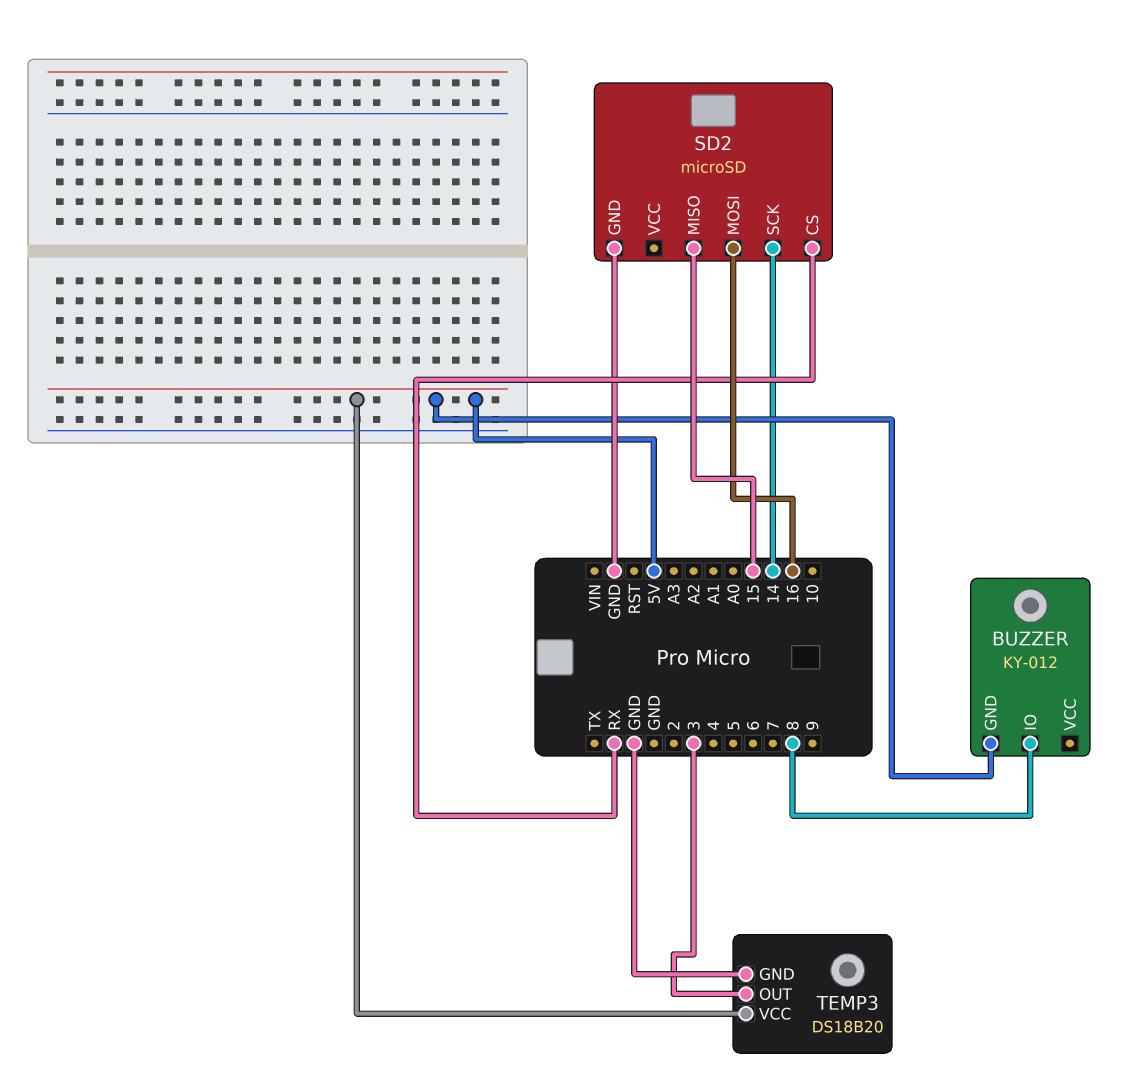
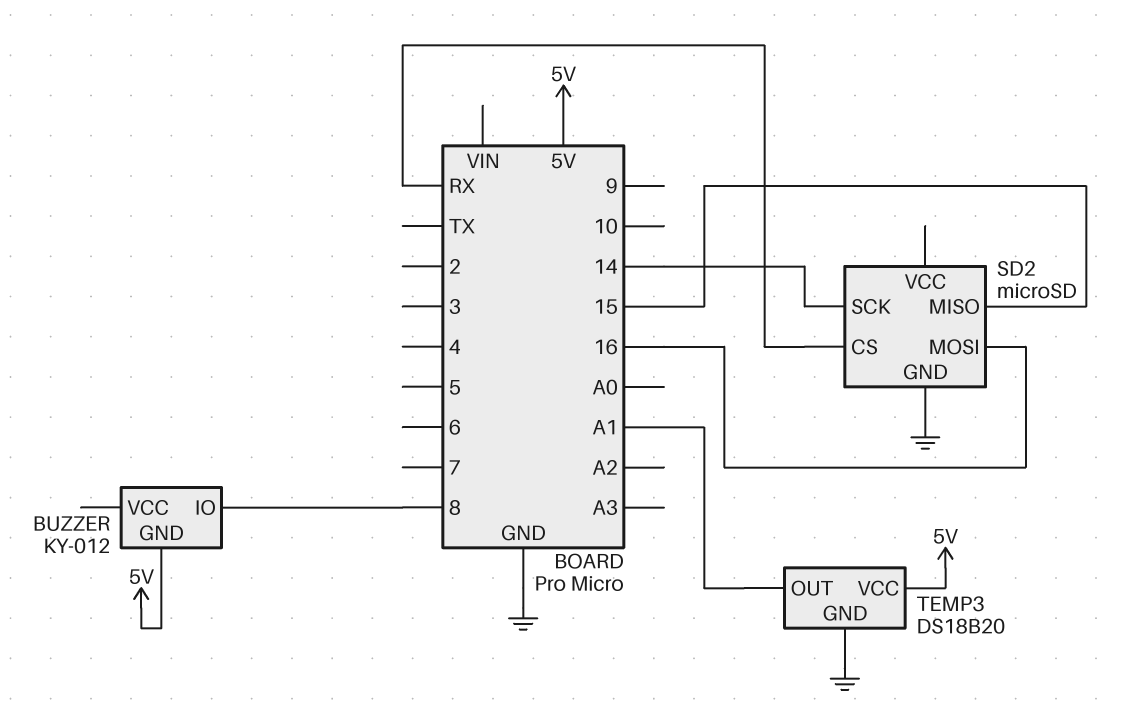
TEMP3 pin OUT: 3 -> A1

